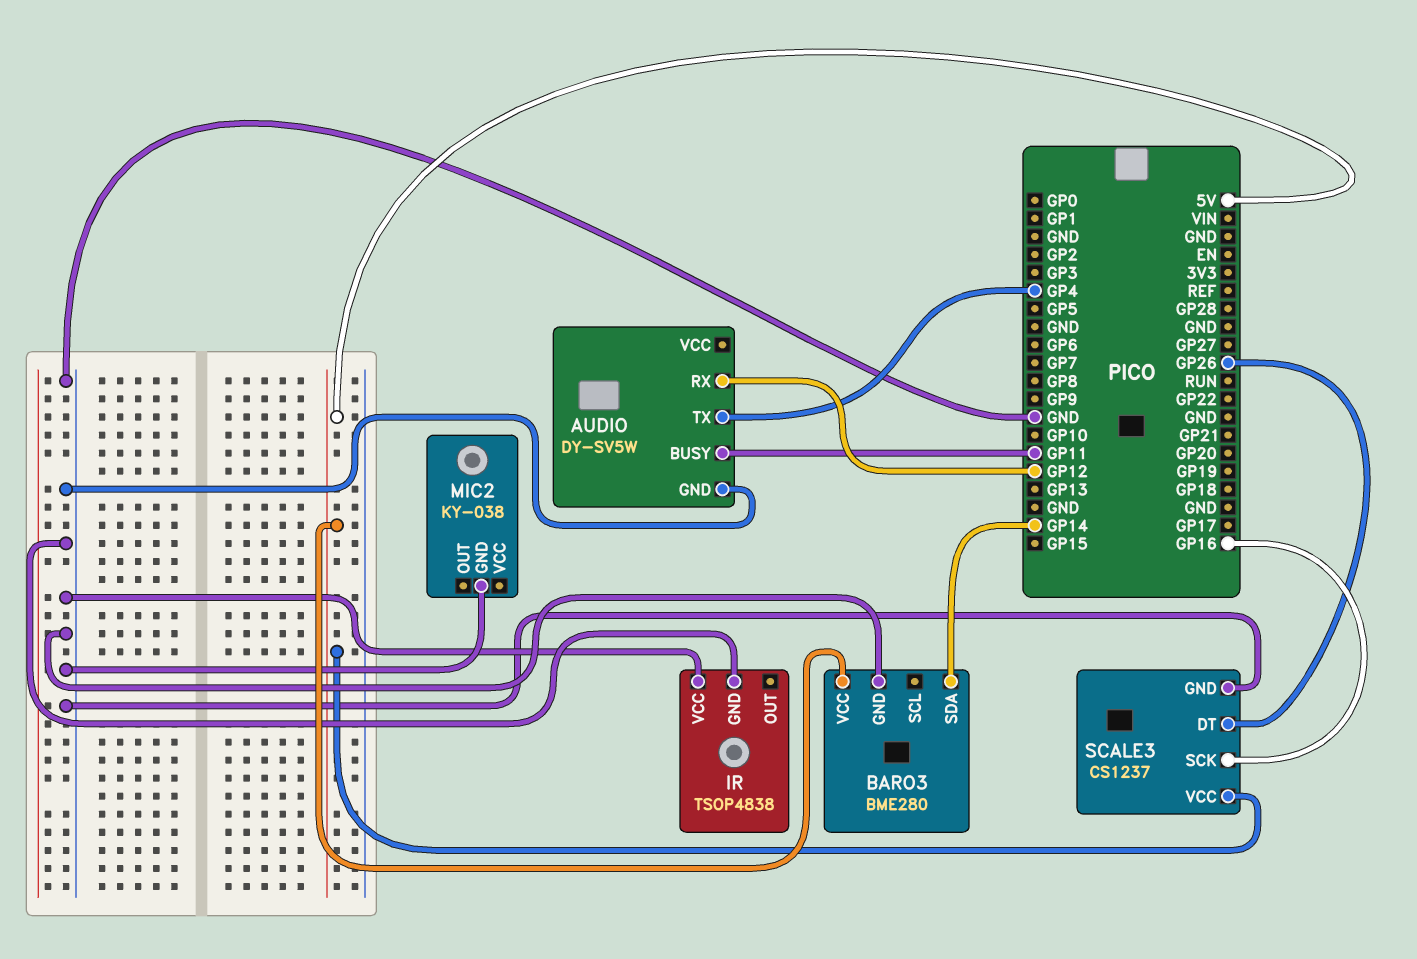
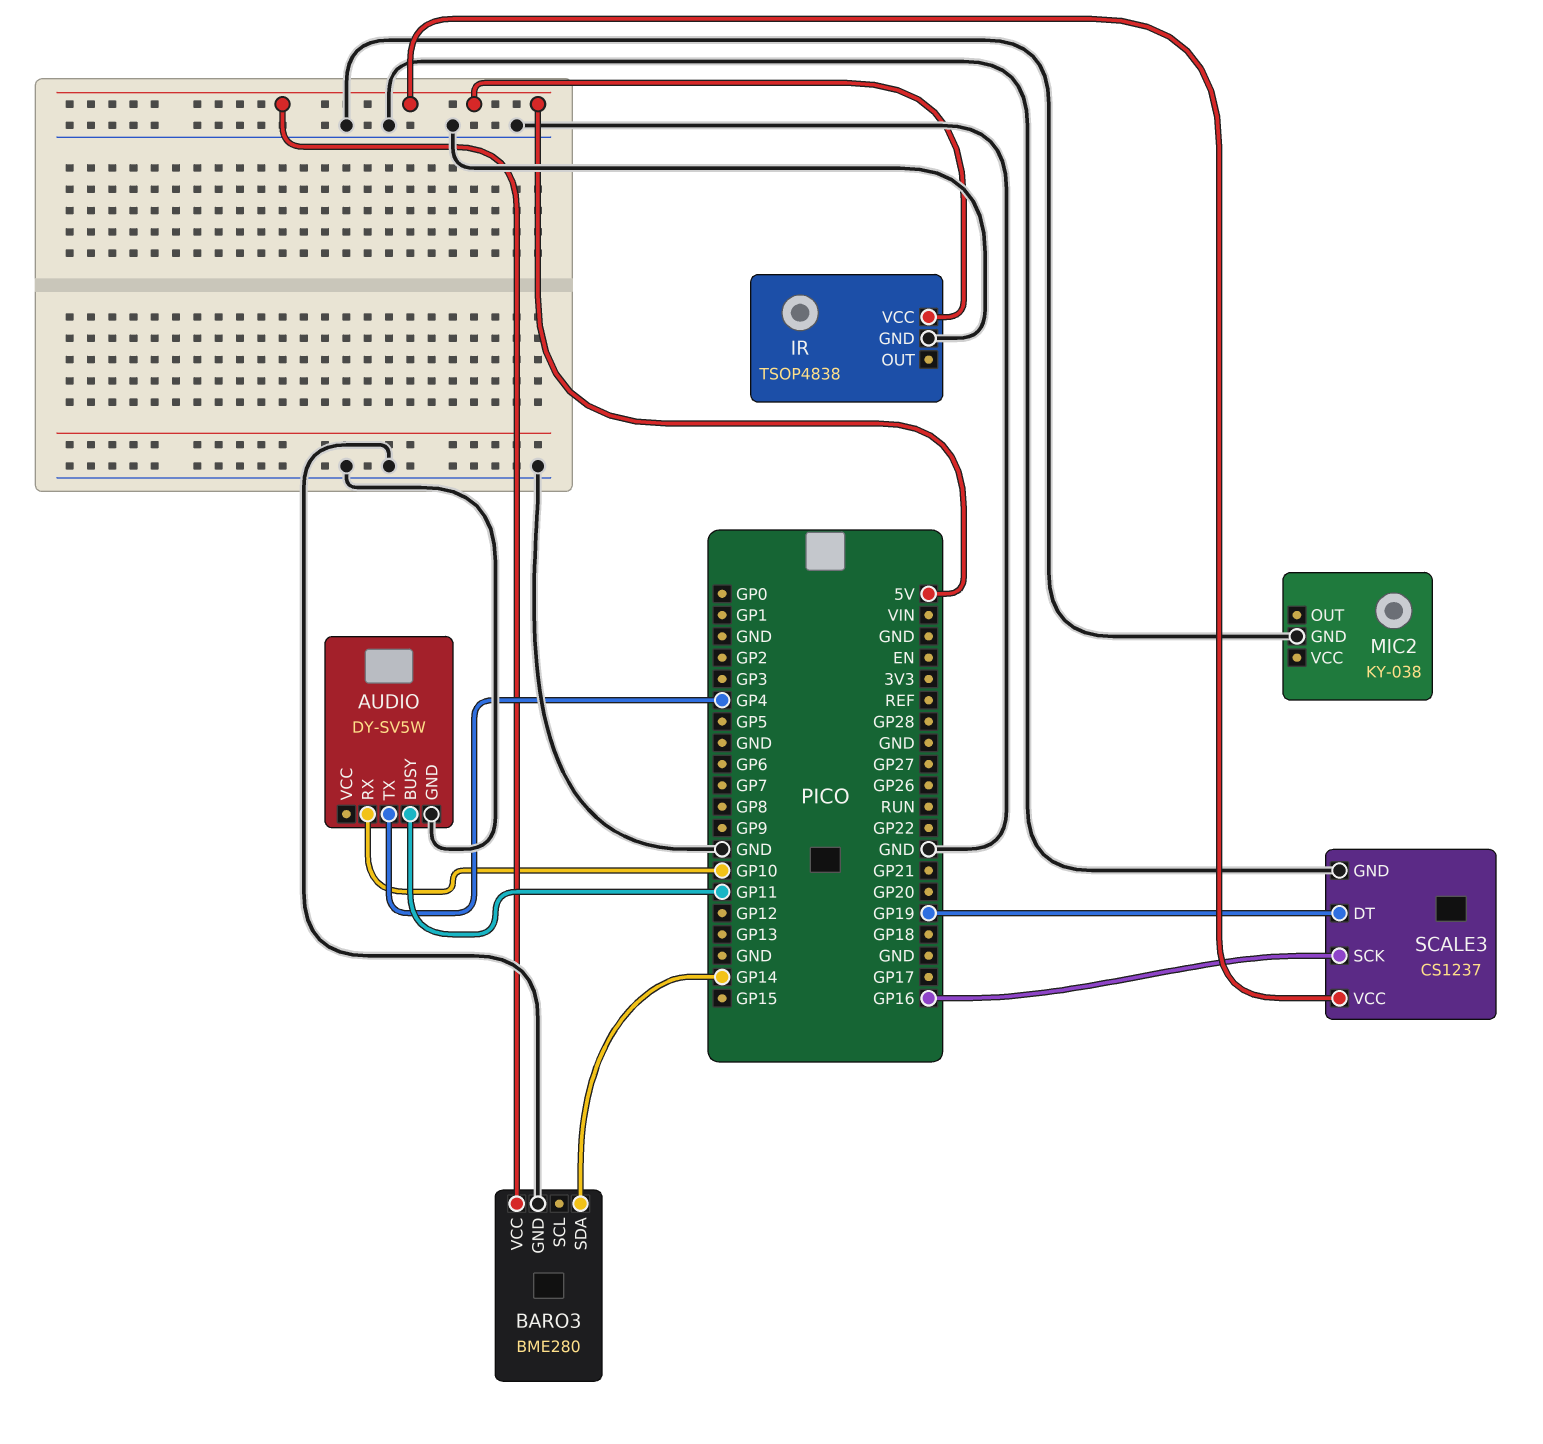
AUDIO pin RX: GP12 -> GP10
IR pin VCC: GND -> 5V
SCALE3 pin DT: GP26 -> GP19

